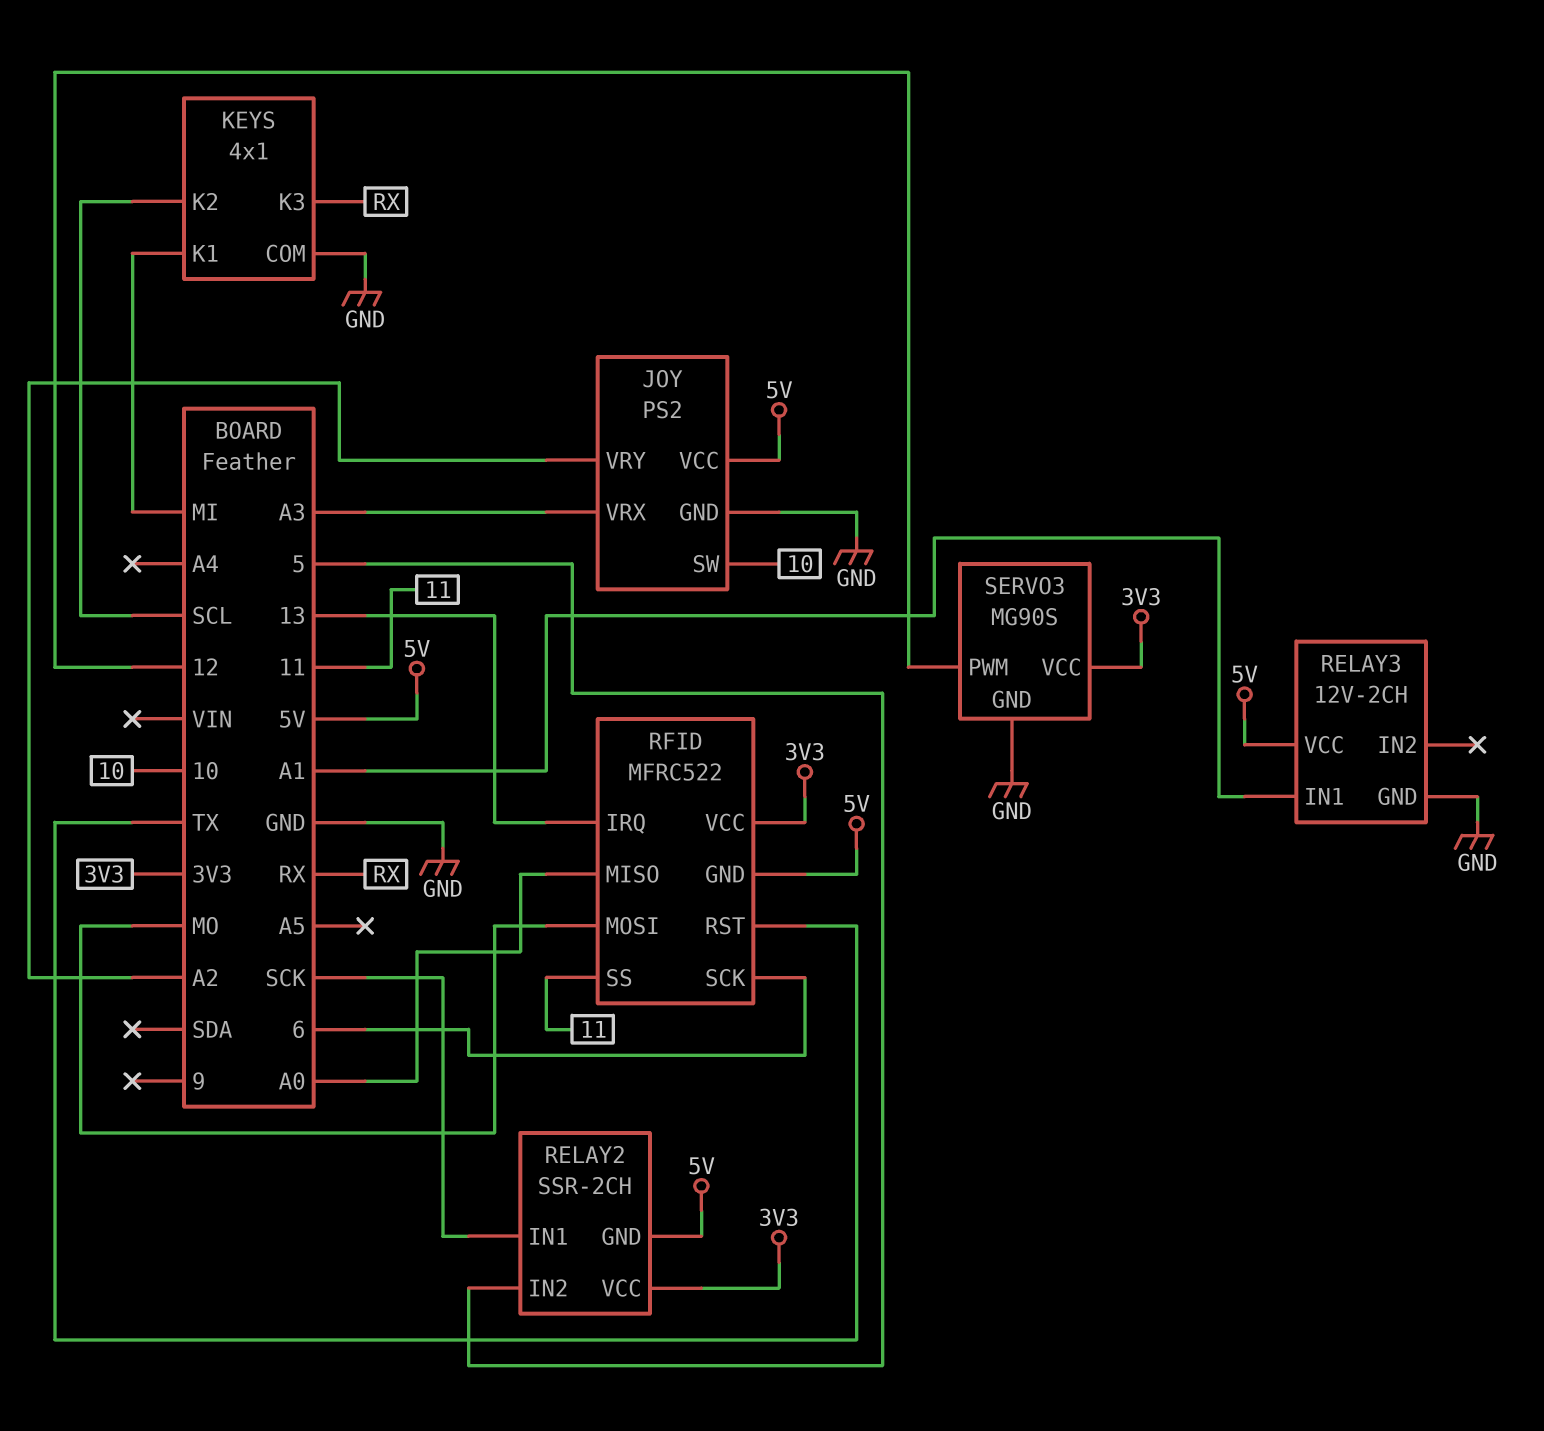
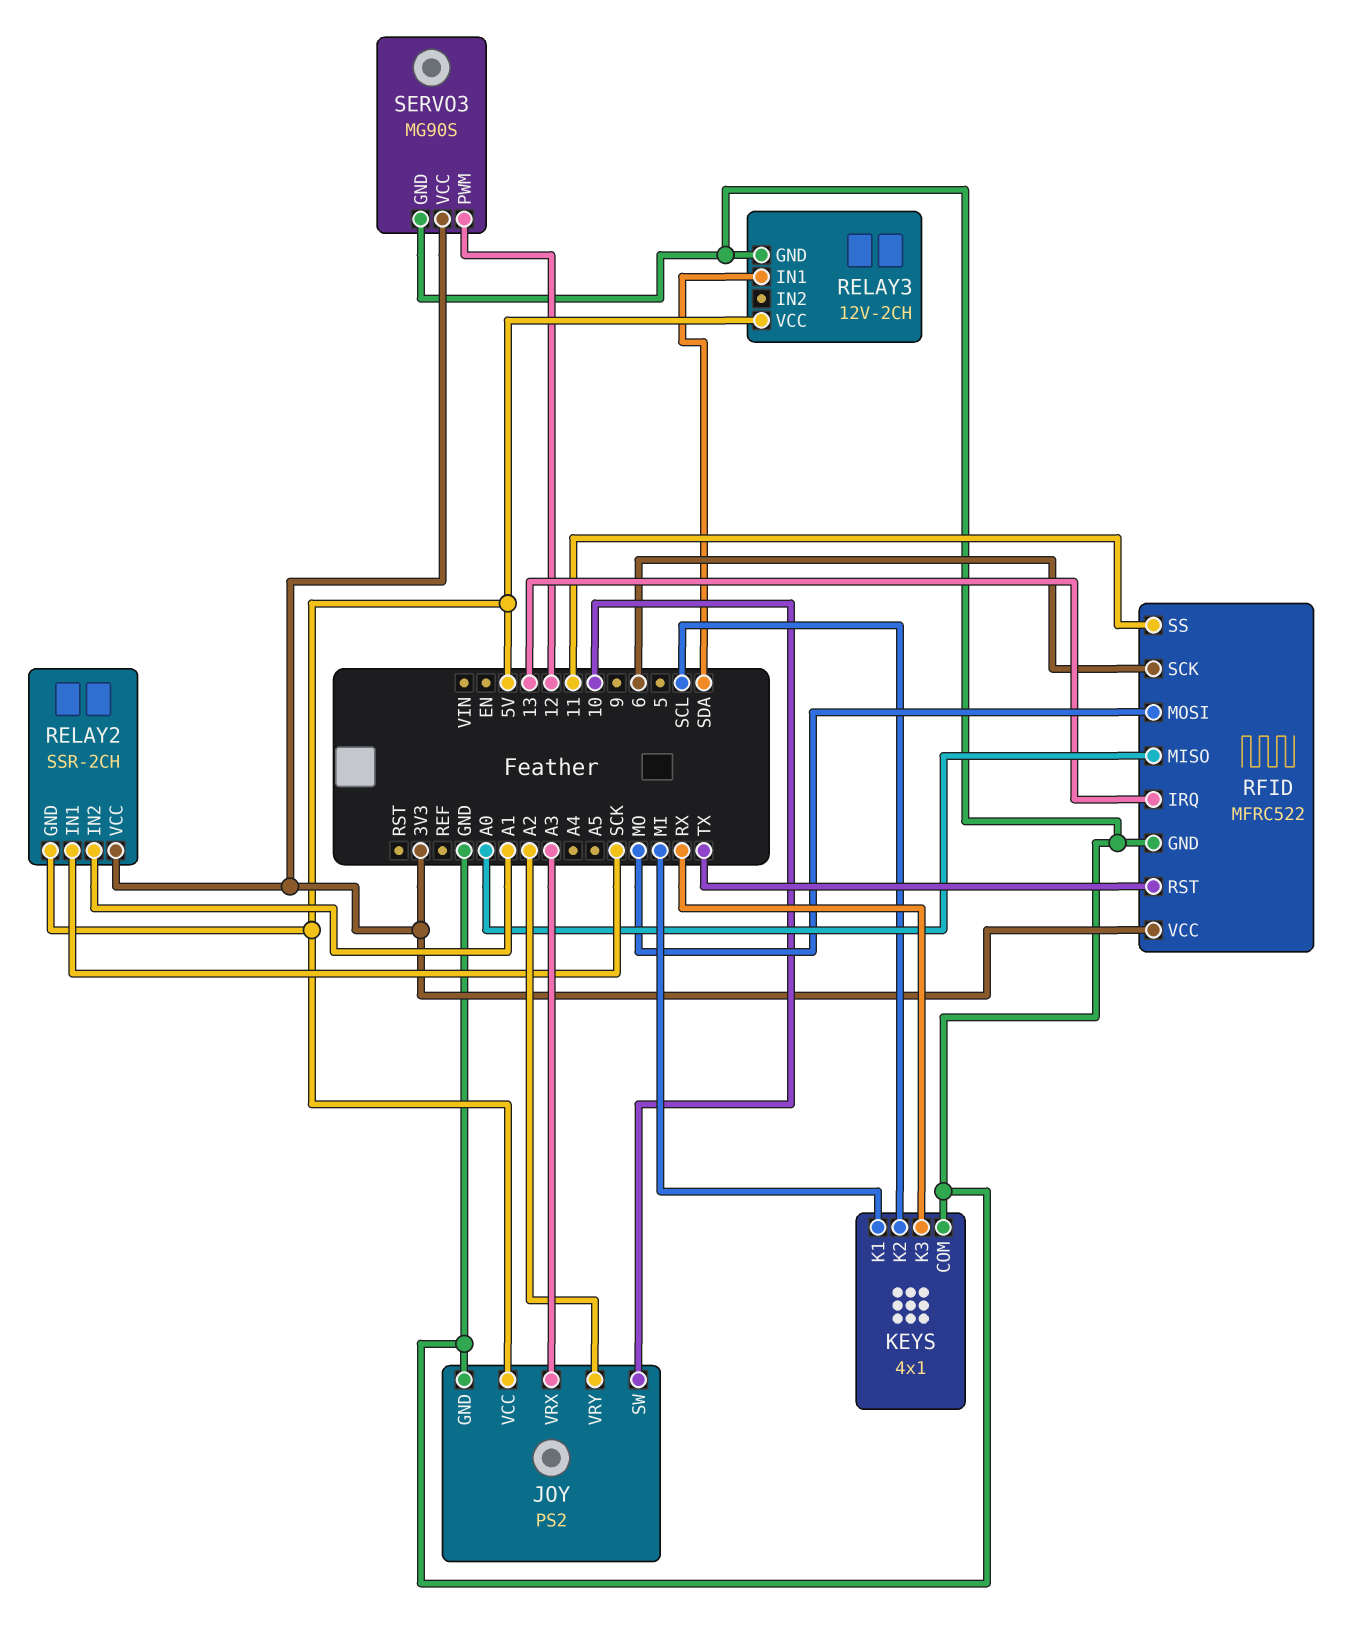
RELAY2 pin IN2: 5 -> A1
RELAY3 pin IN1: A1 -> SDA
RFID pin GND: 5V -> GND

